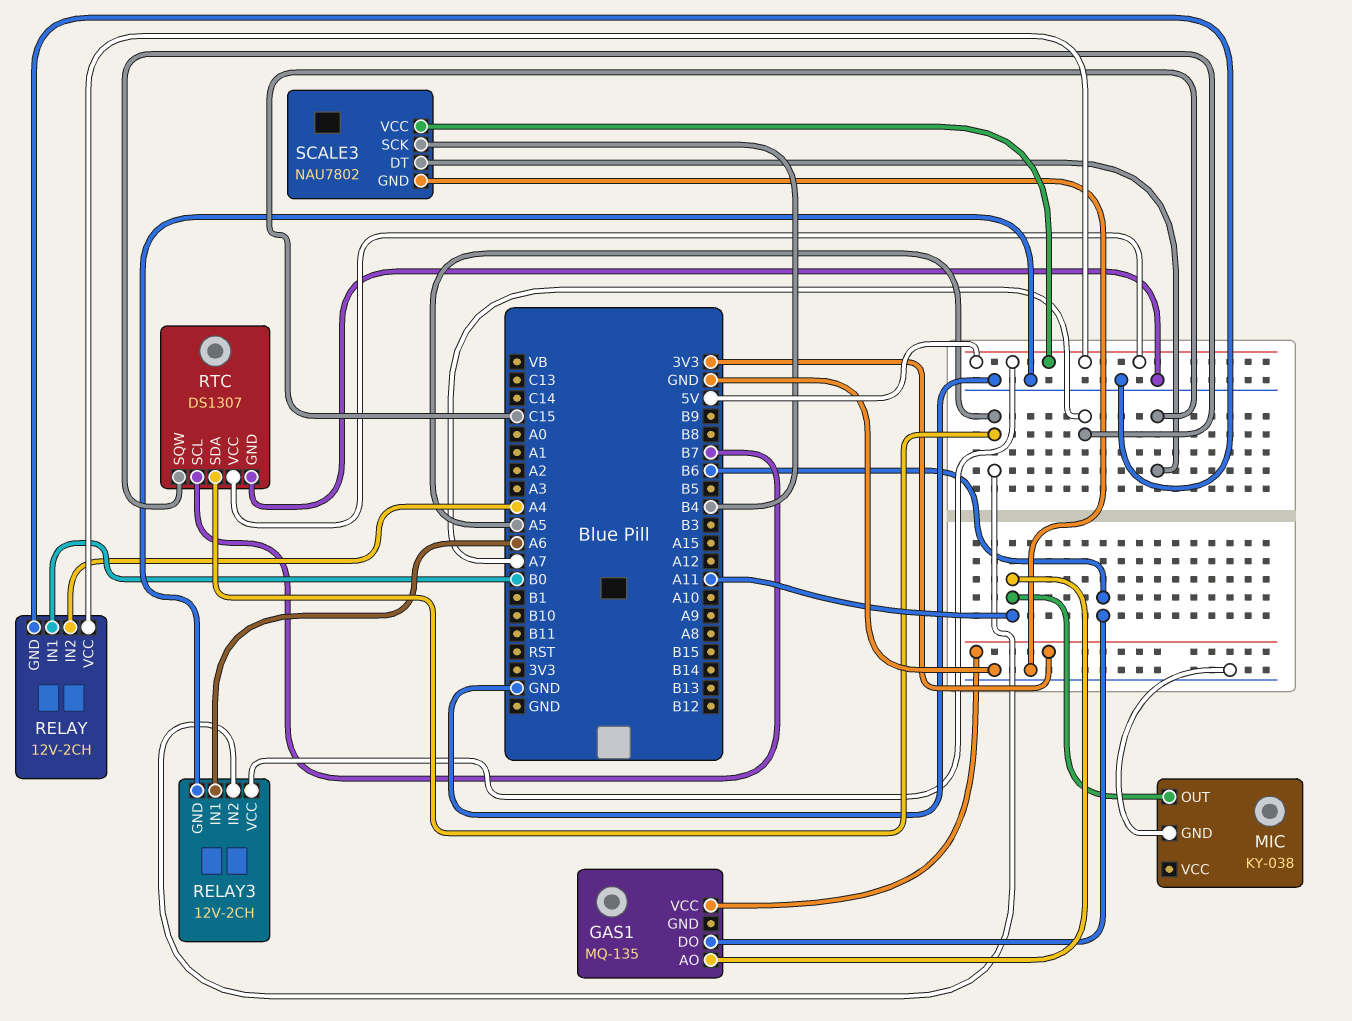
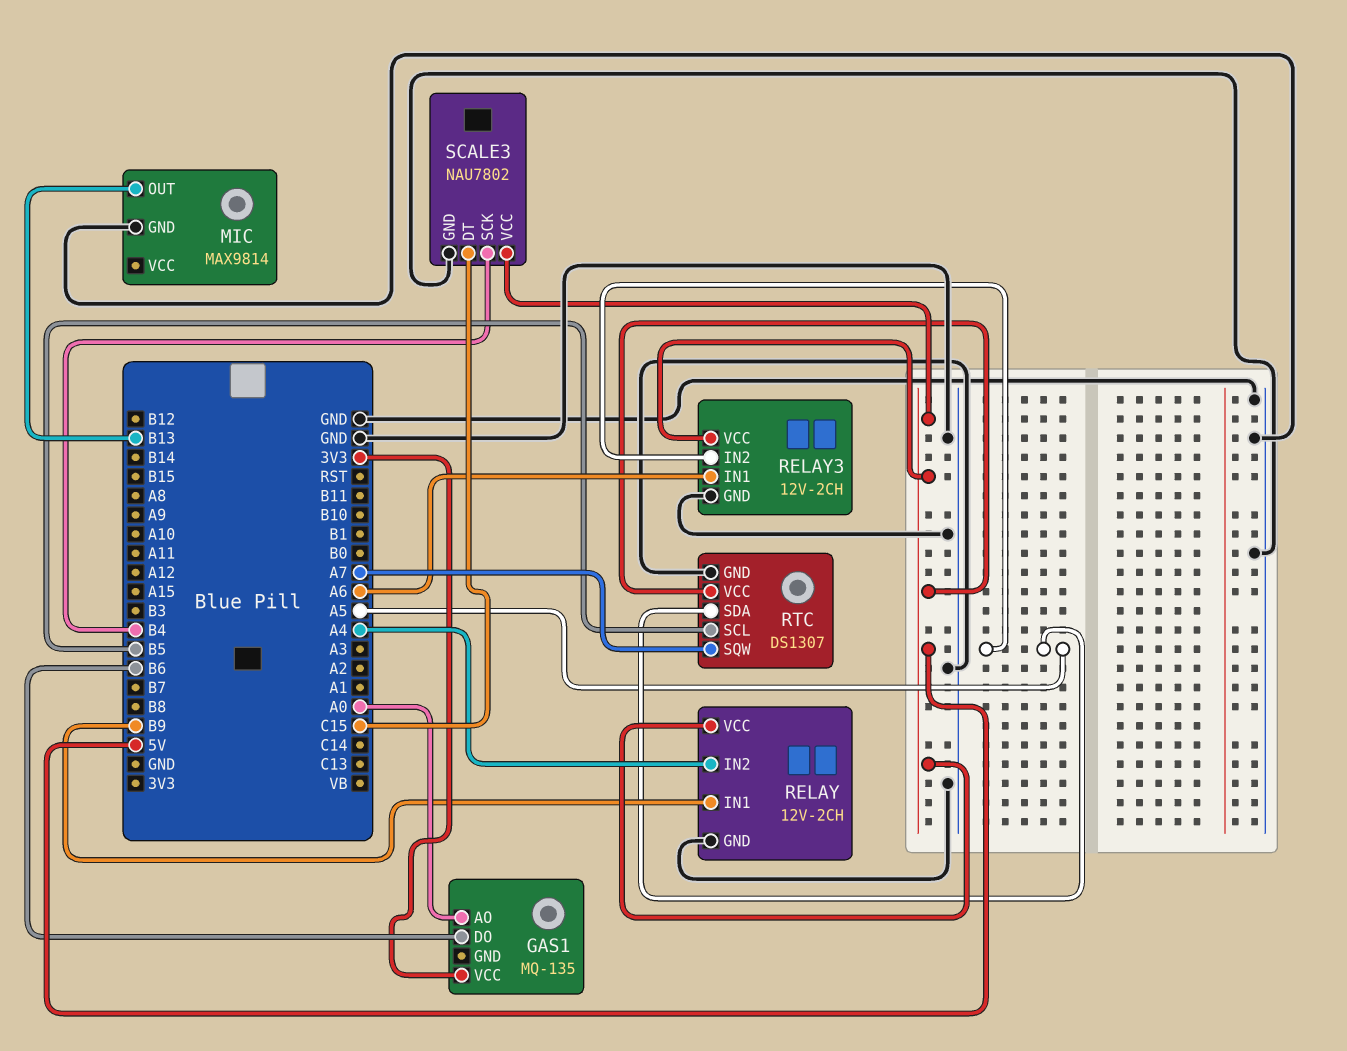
GAS1 pin AO: A11 -> A0
MIC: KY-038 -> MAX9814
MIC pin OUT: A11 -> B13
RELAY pin IN1: B0 -> B9
RTC pin SCL: B7 -> B5

